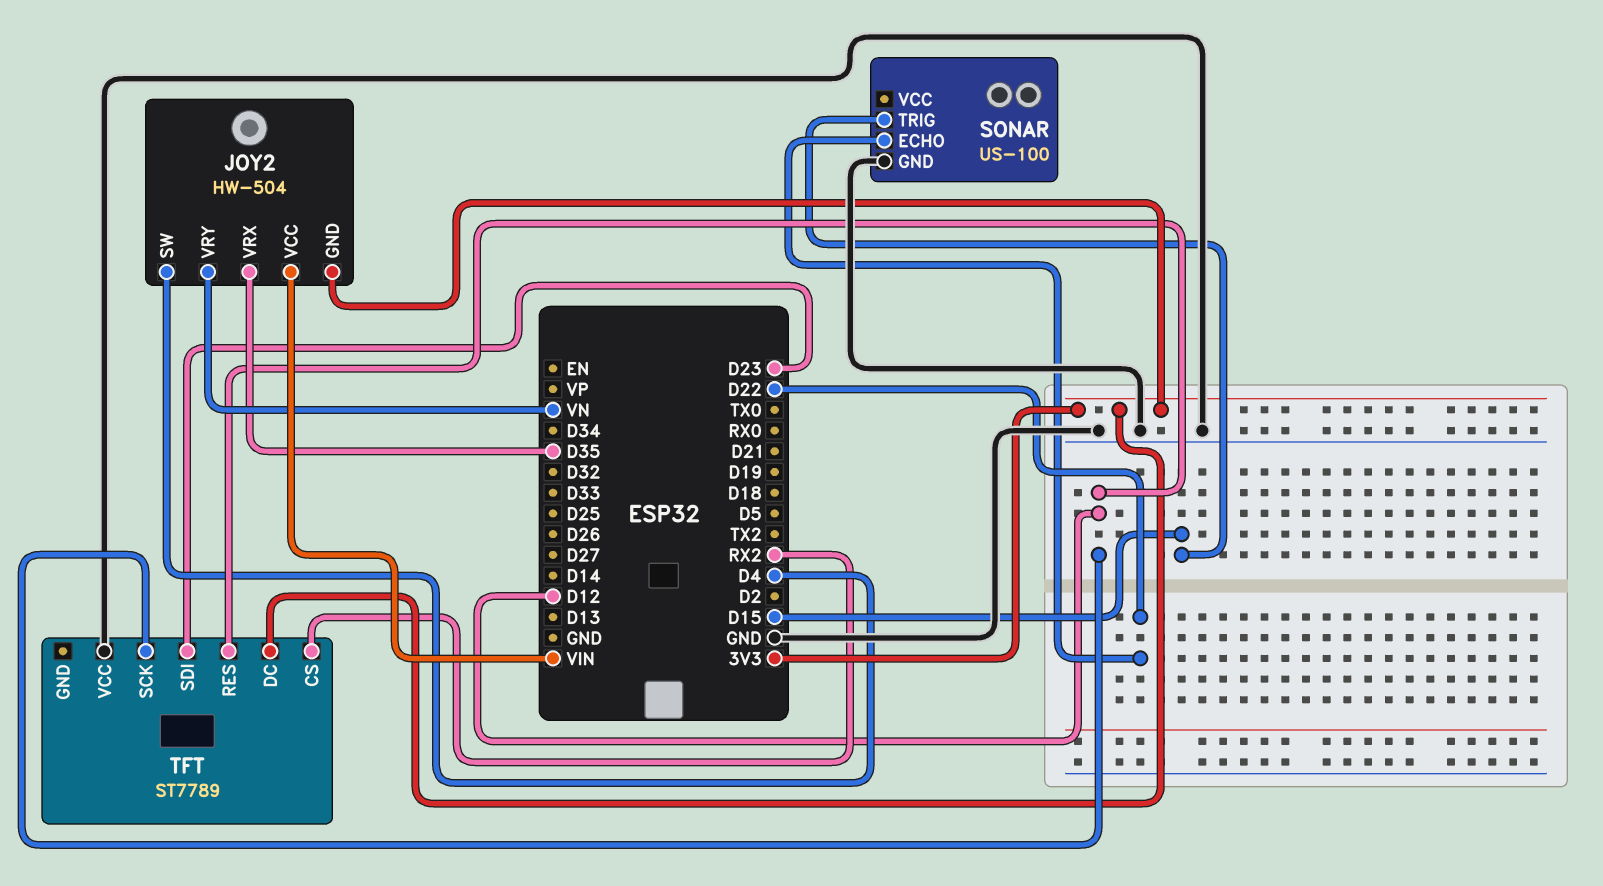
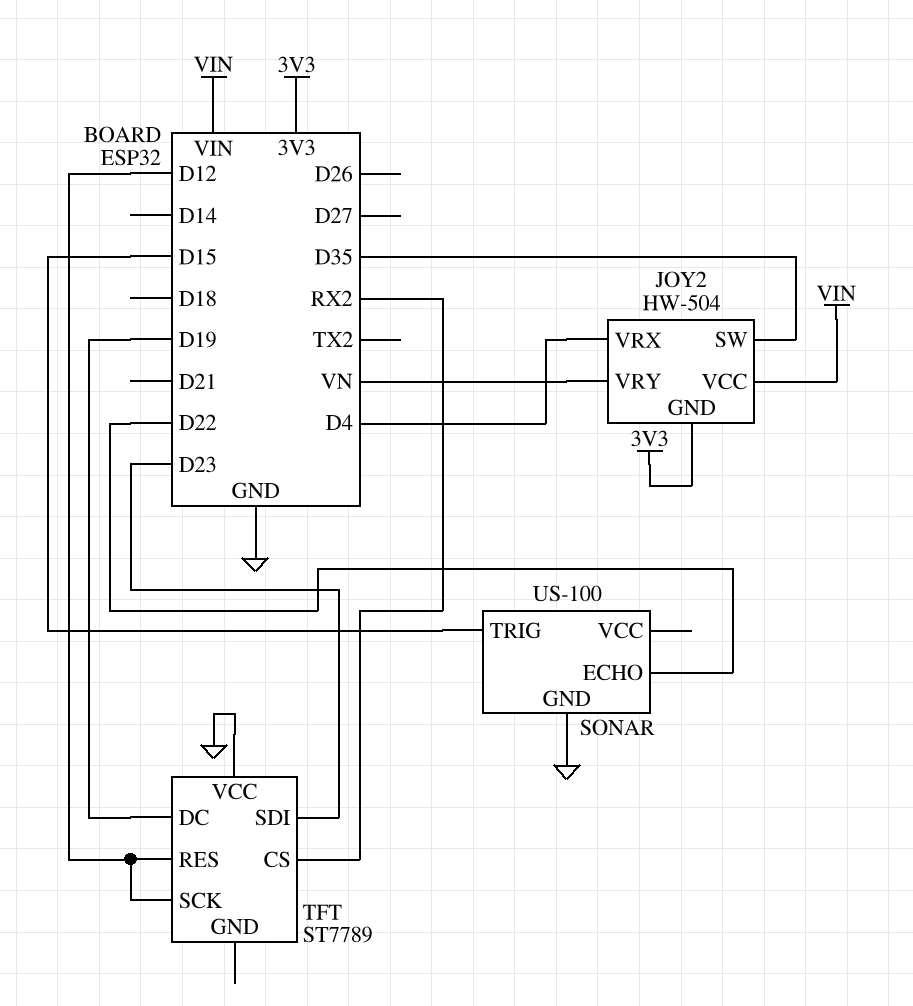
JOY2 pin SW: D4 -> D35
JOY2 pin VRX: D35 -> D4
TFT pin DC: 3V3 -> D19

